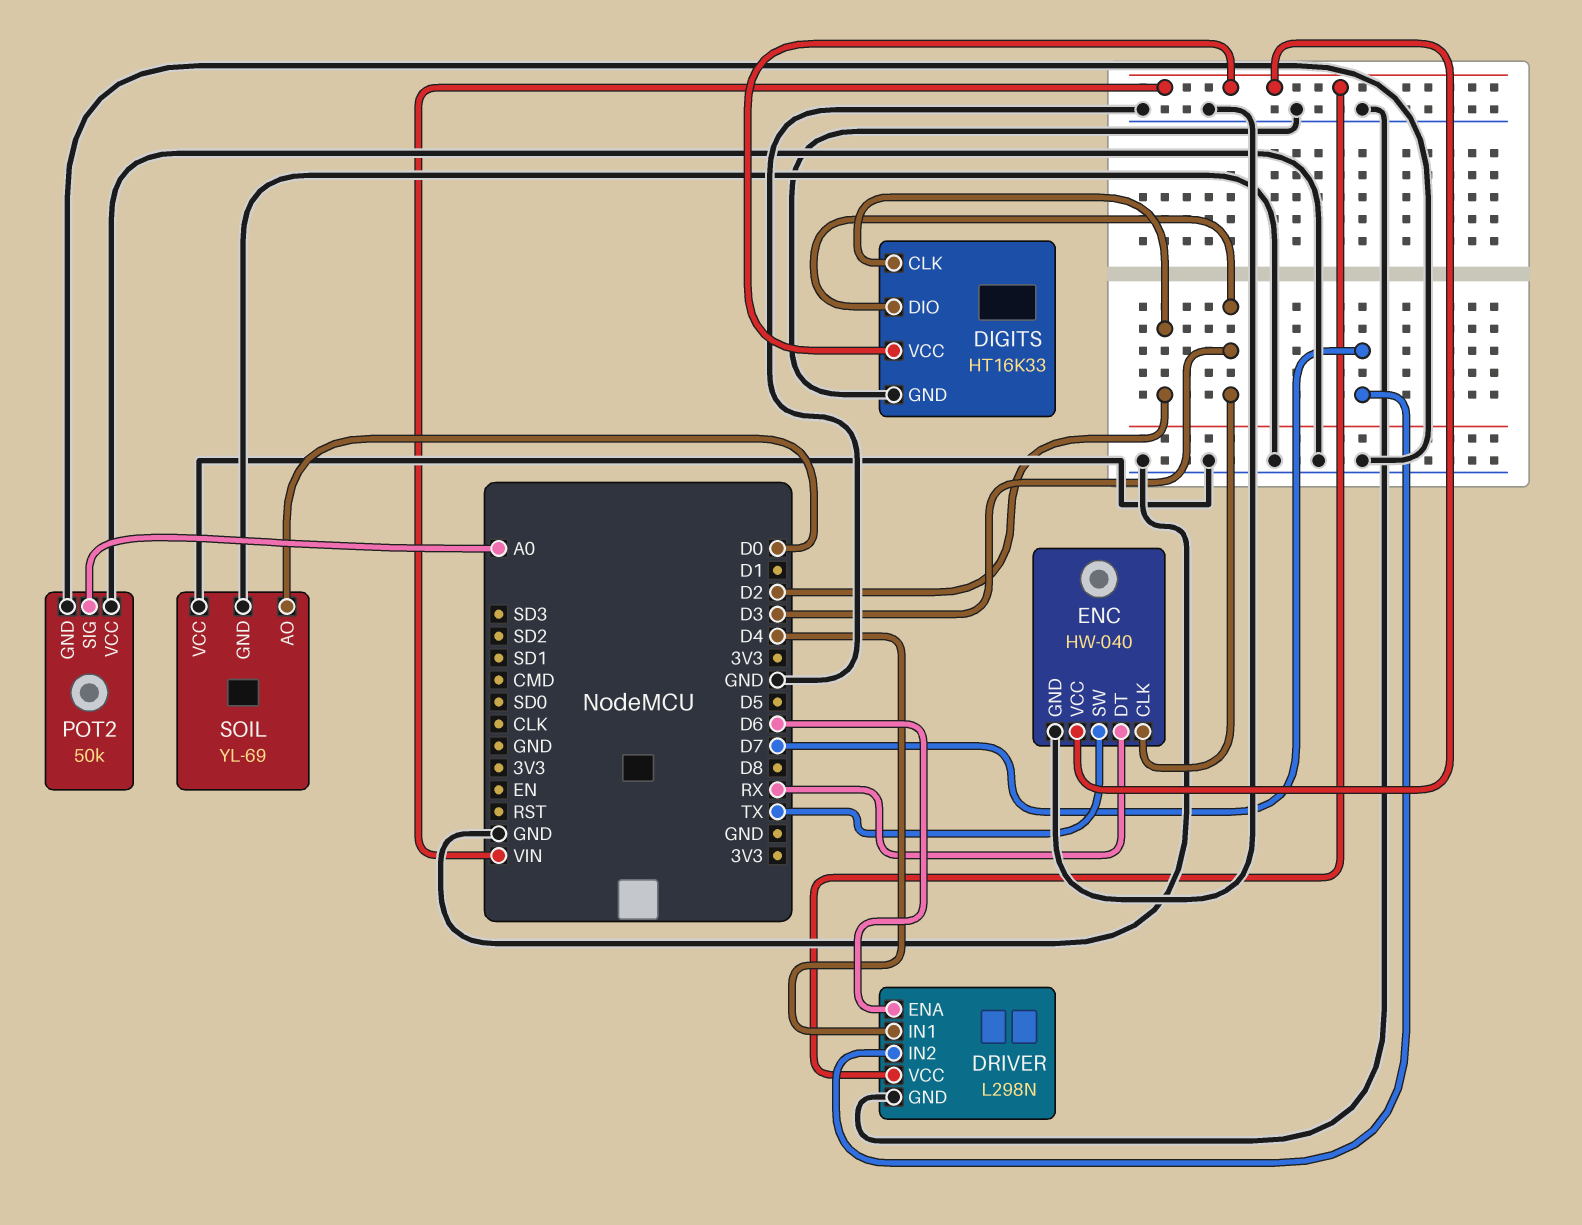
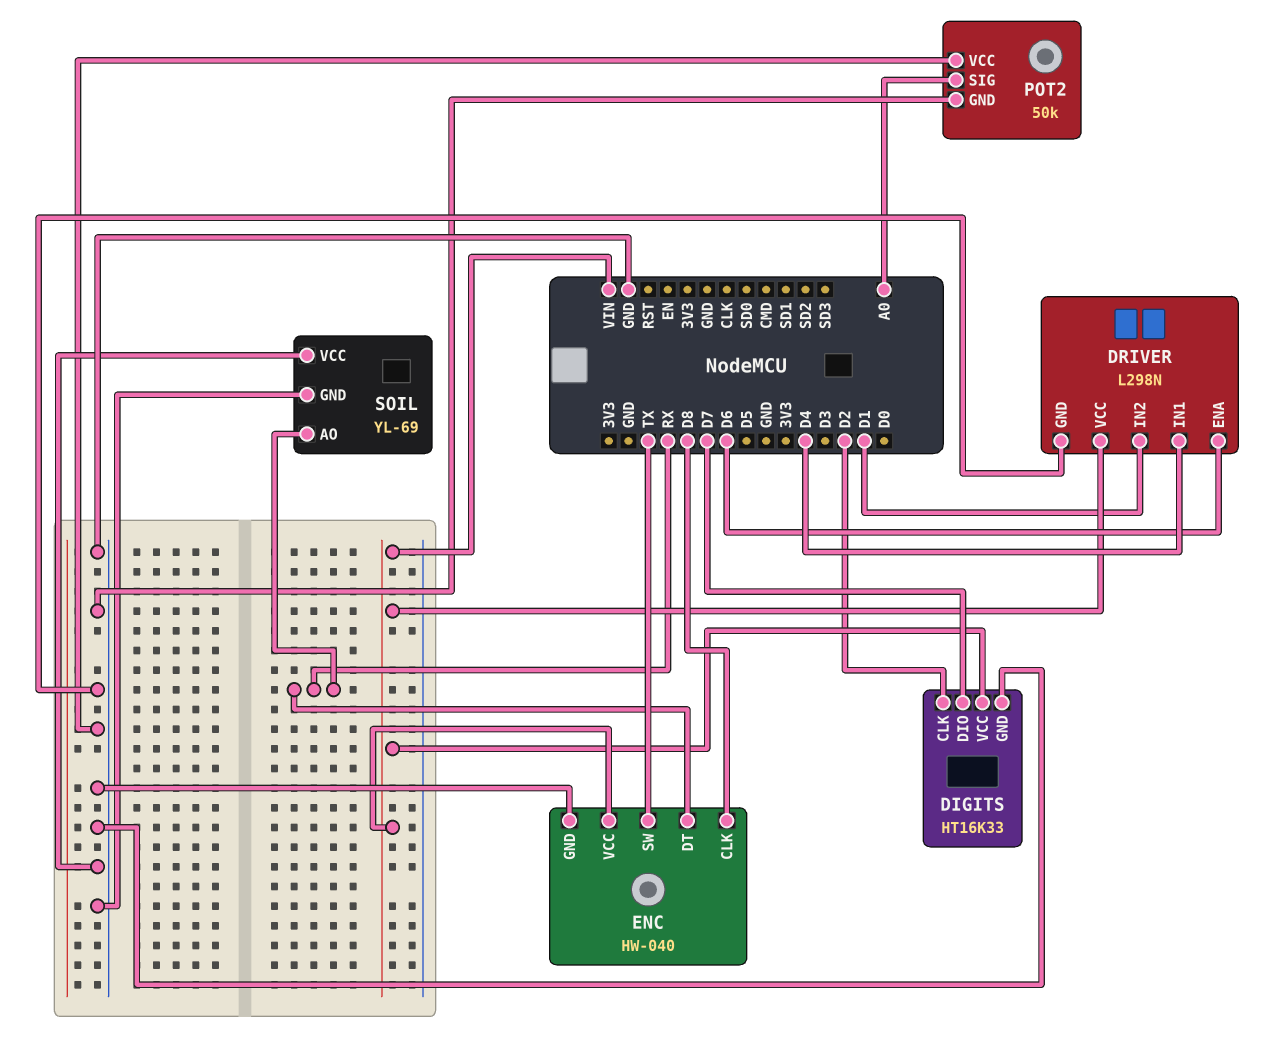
DIGITS pin DIO: D3 -> D7
DRIVER pin IN2: D7 -> D1
ENC pin CLK: D3 -> D8
SOIL pin AO: D0 -> RX

